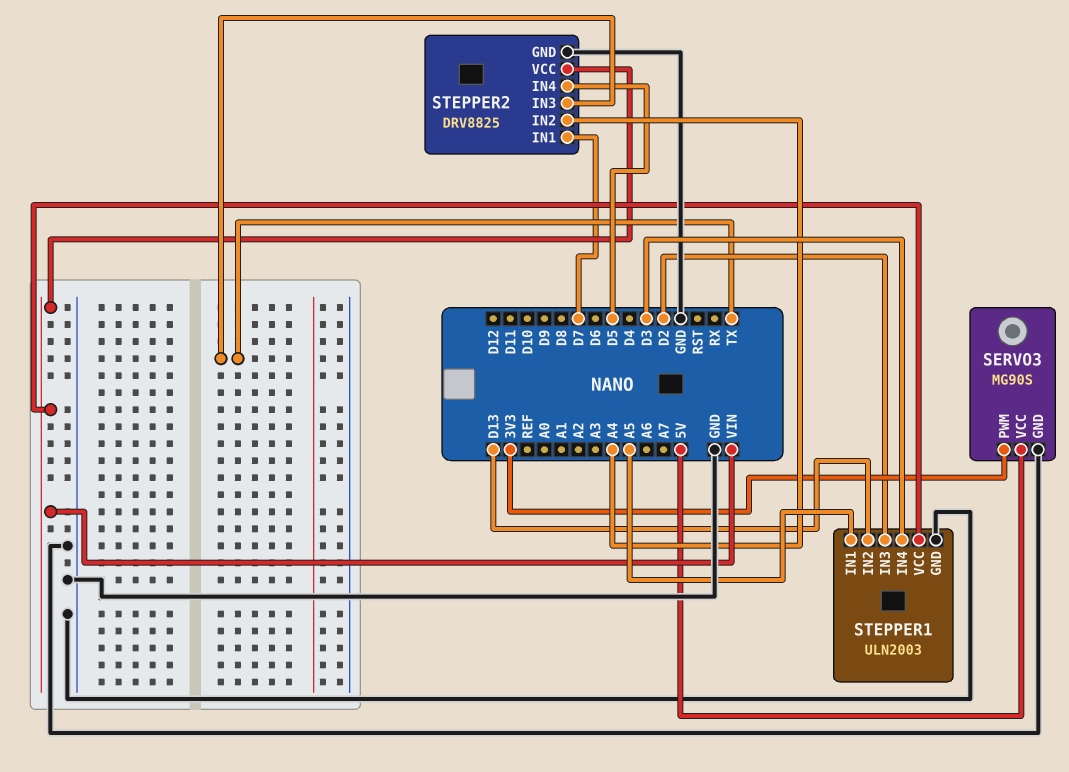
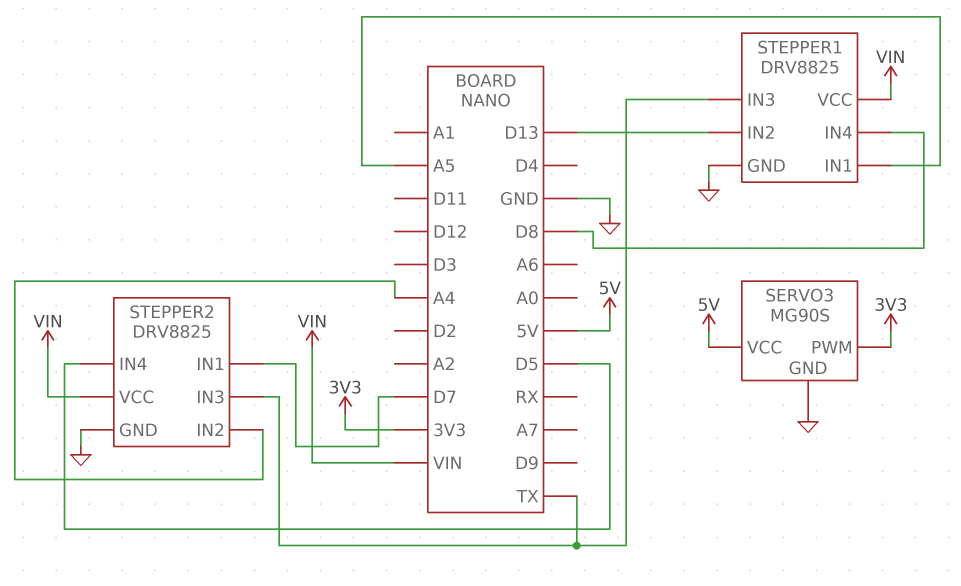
STEPPER1: ULN2003 -> DRV8825
STEPPER1 pin IN3: D2 -> TX
STEPPER1 pin IN4: D3 -> D8

